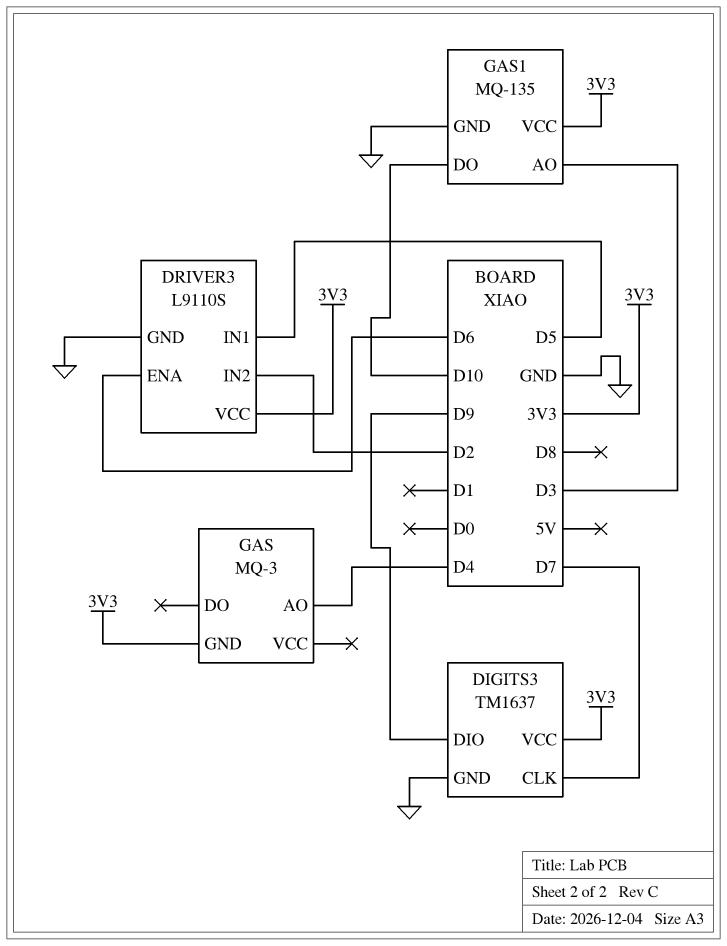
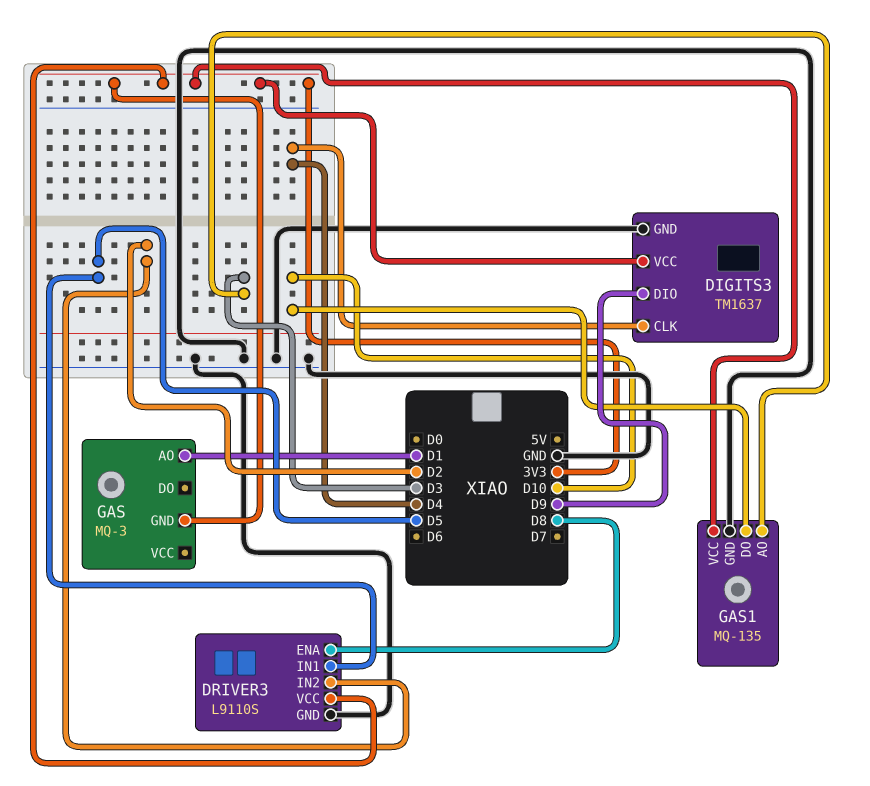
DIGITS3 pin CLK: D7 -> D4
DRIVER3 pin ENA: D6 -> D8
GAS pin AO: D4 -> D1

